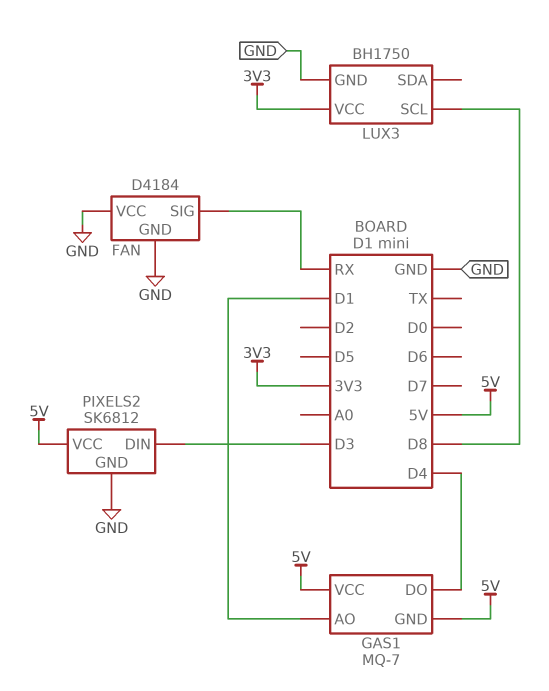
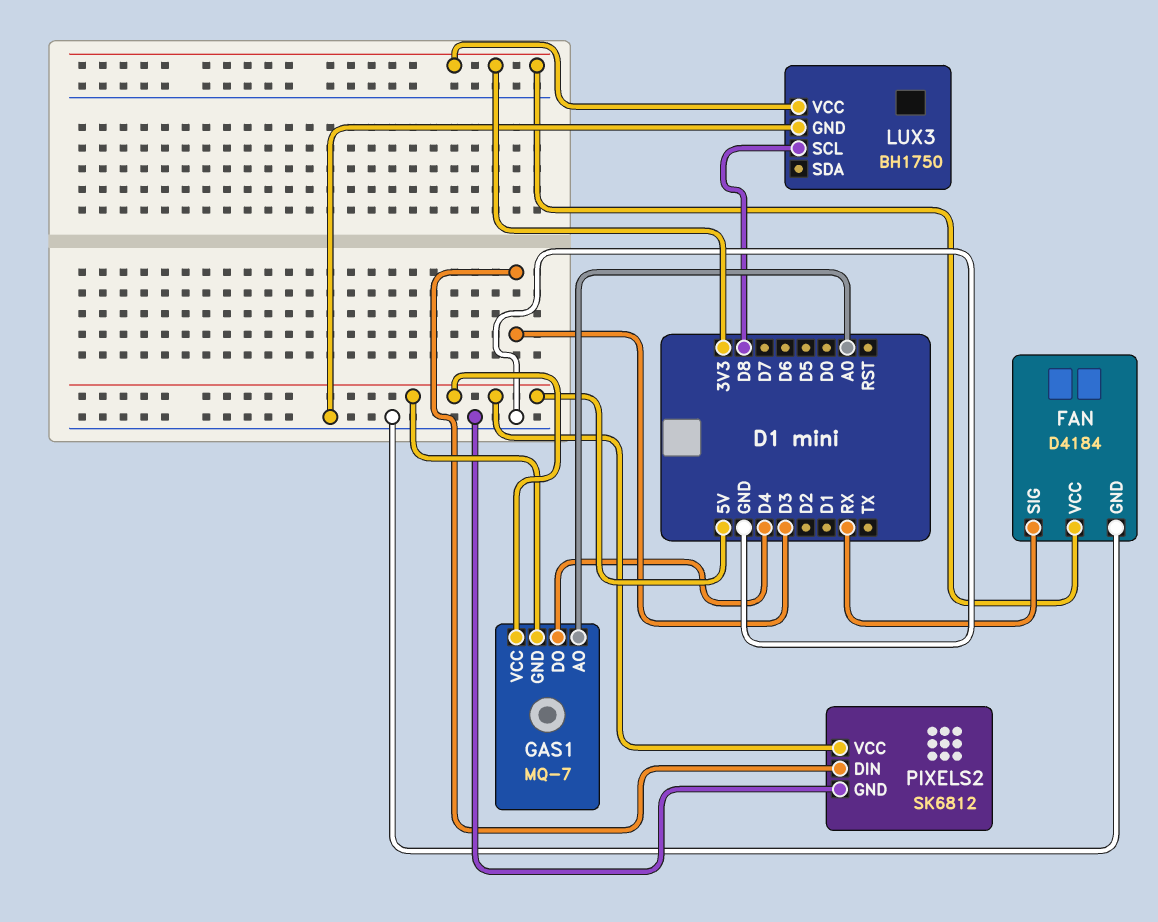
FAN pin VCC: GND -> 3V3
GAS1 pin AO: D1 -> A0

